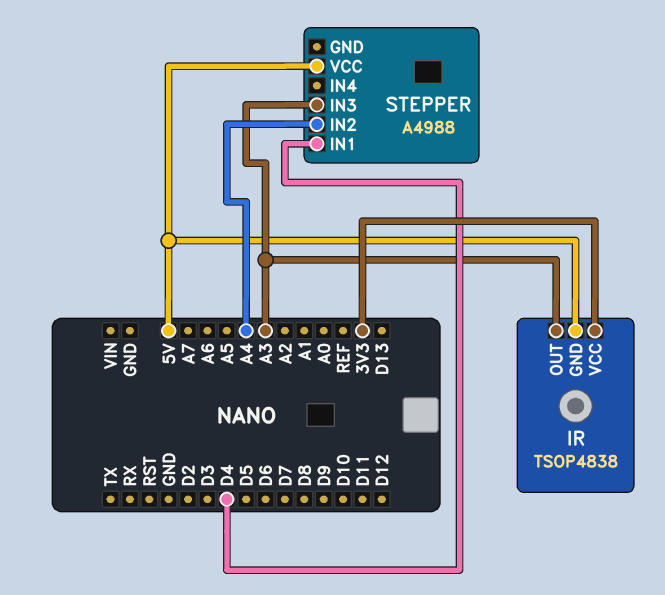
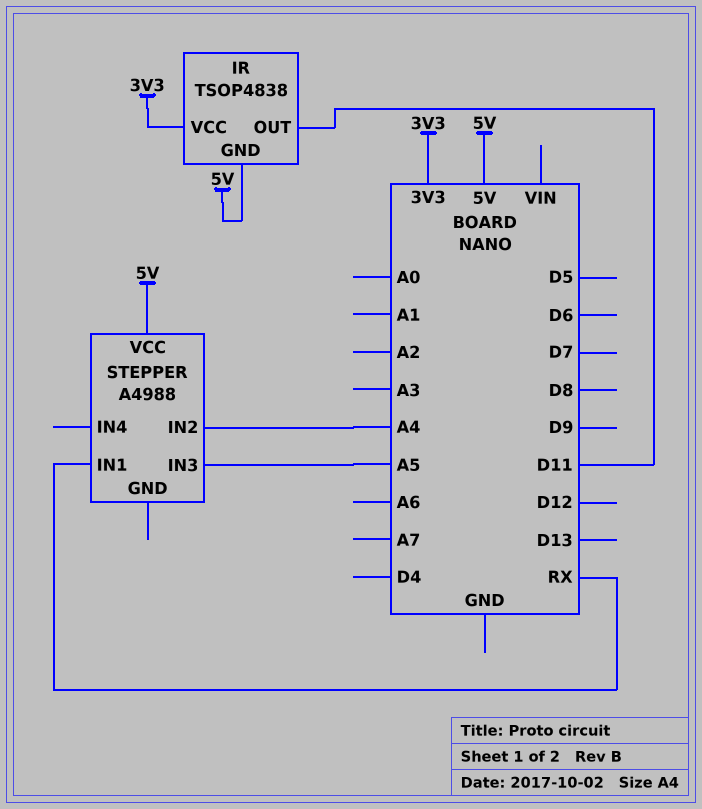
IR pin OUT: A3 -> D11
STEPPER pin IN1: D4 -> RX
STEPPER pin IN3: A3 -> A5

